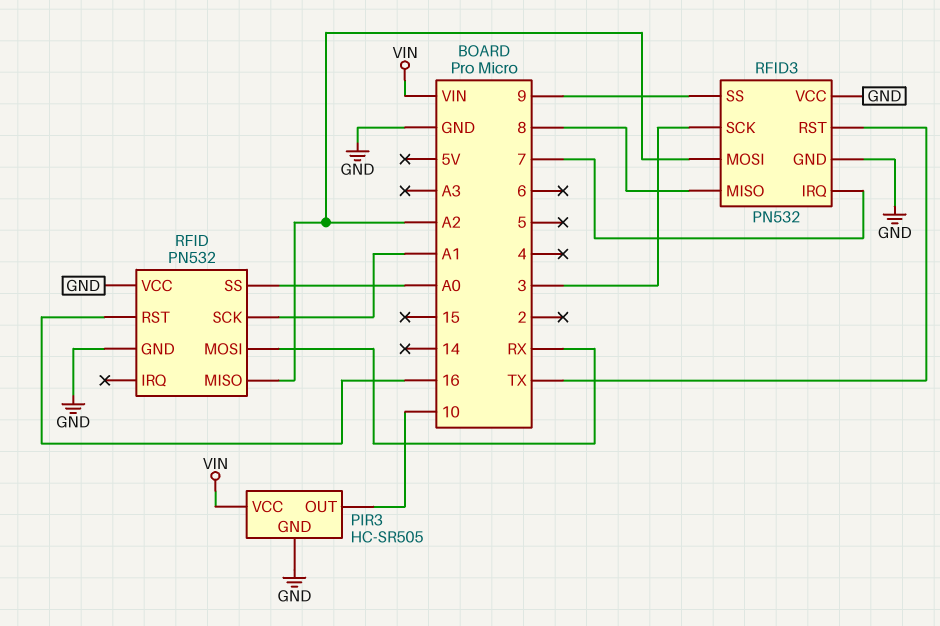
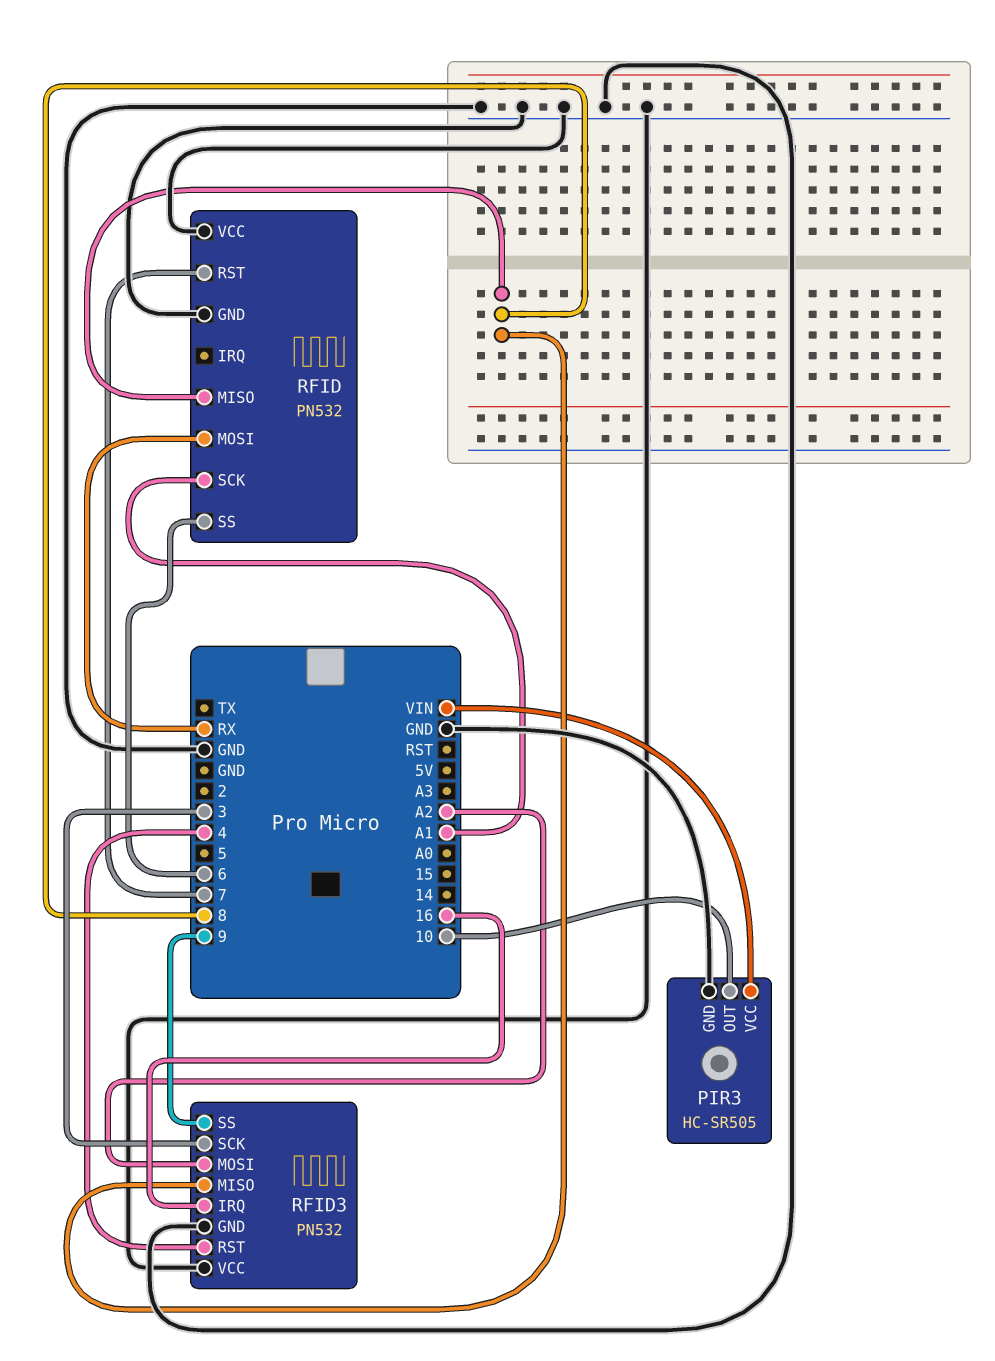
RFID pin MISO: A2 -> 8
RFID pin RST: 16 -> 7
RFID pin SS: A0 -> 6
RFID3 pin IRQ: 7 -> 16
RFID3 pin RST: TX -> 4

